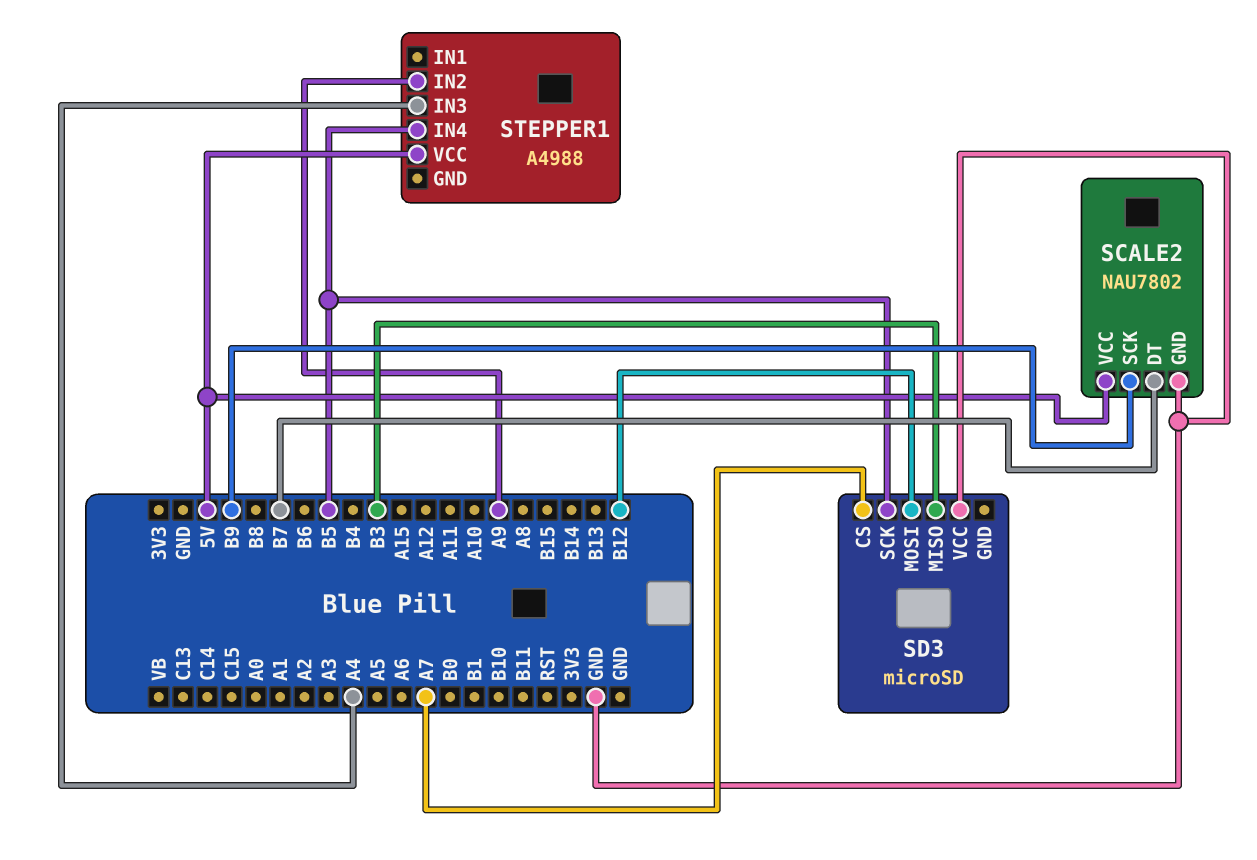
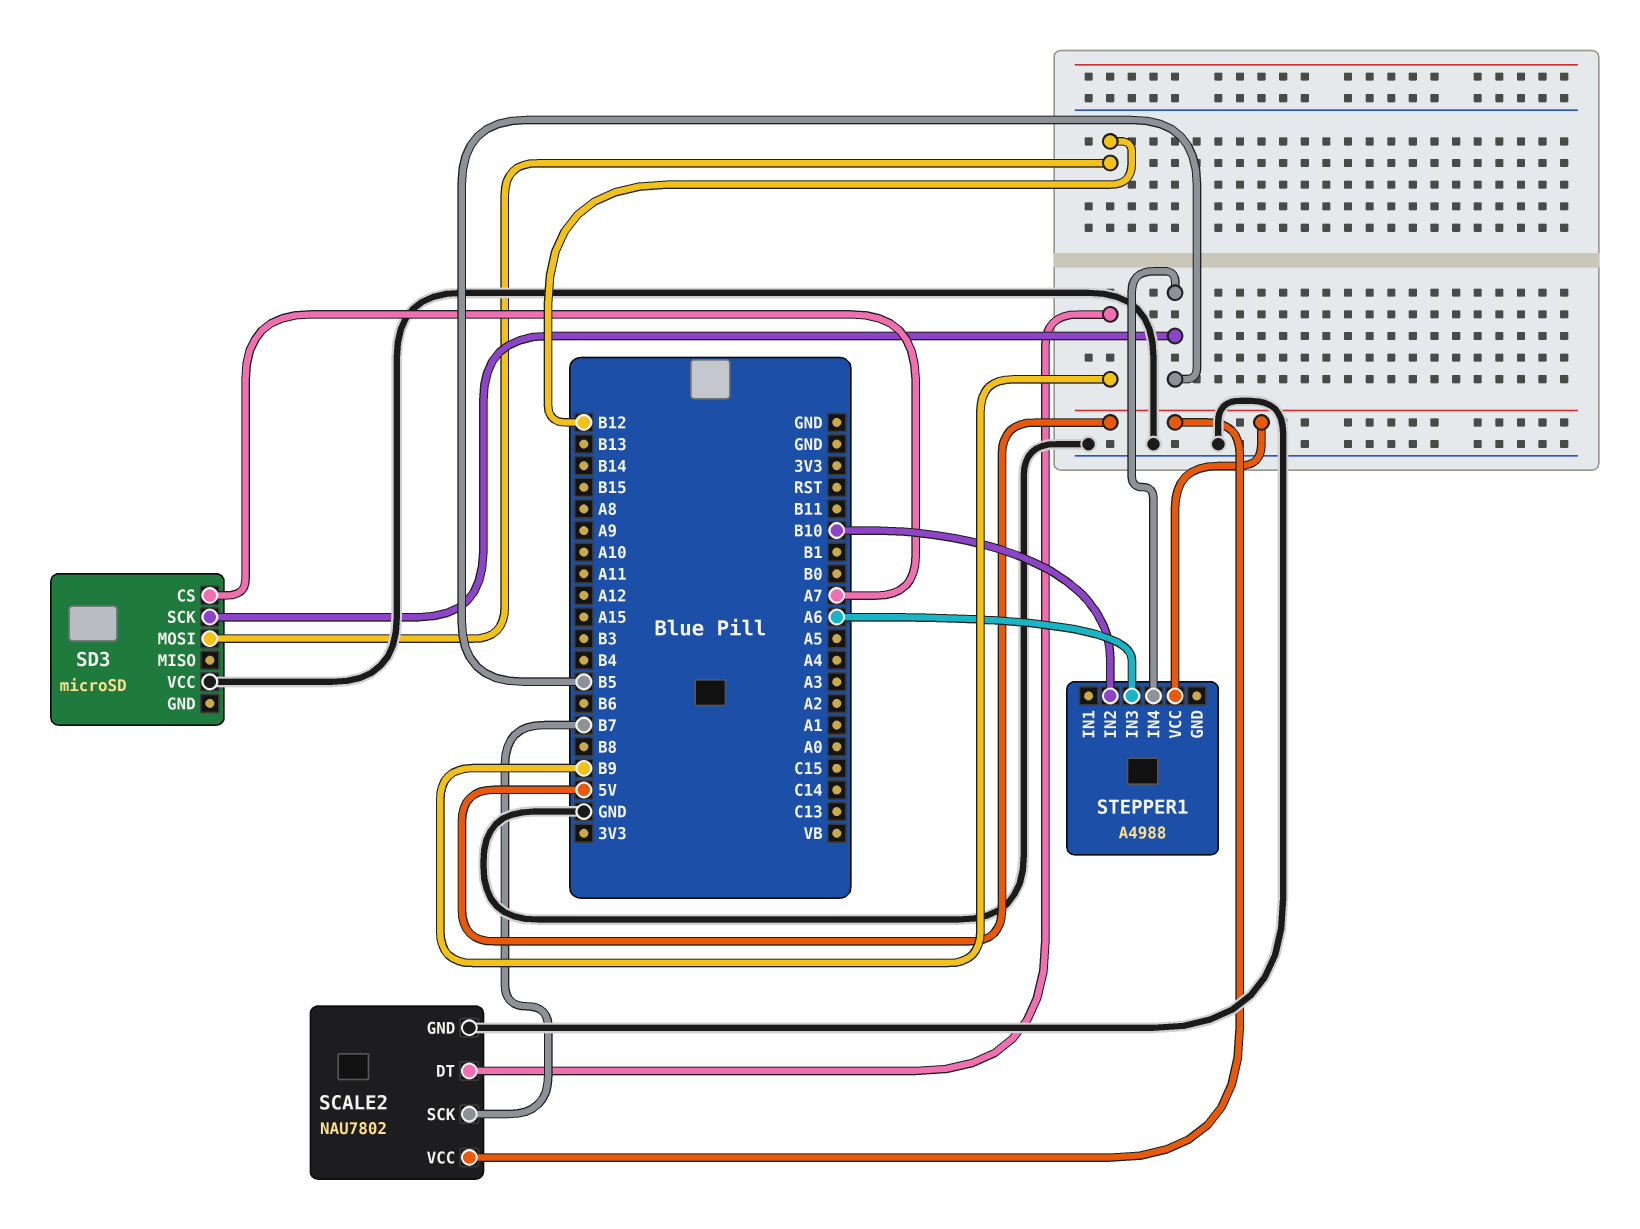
SCALE2 pin DT: B7 -> B9
SCALE2 pin SCK: B9 -> B7
SD3 pin MISO: B3 -> none
STEPPER1 pin IN2: A9 -> B10
STEPPER1 pin IN3: A4 -> A6

